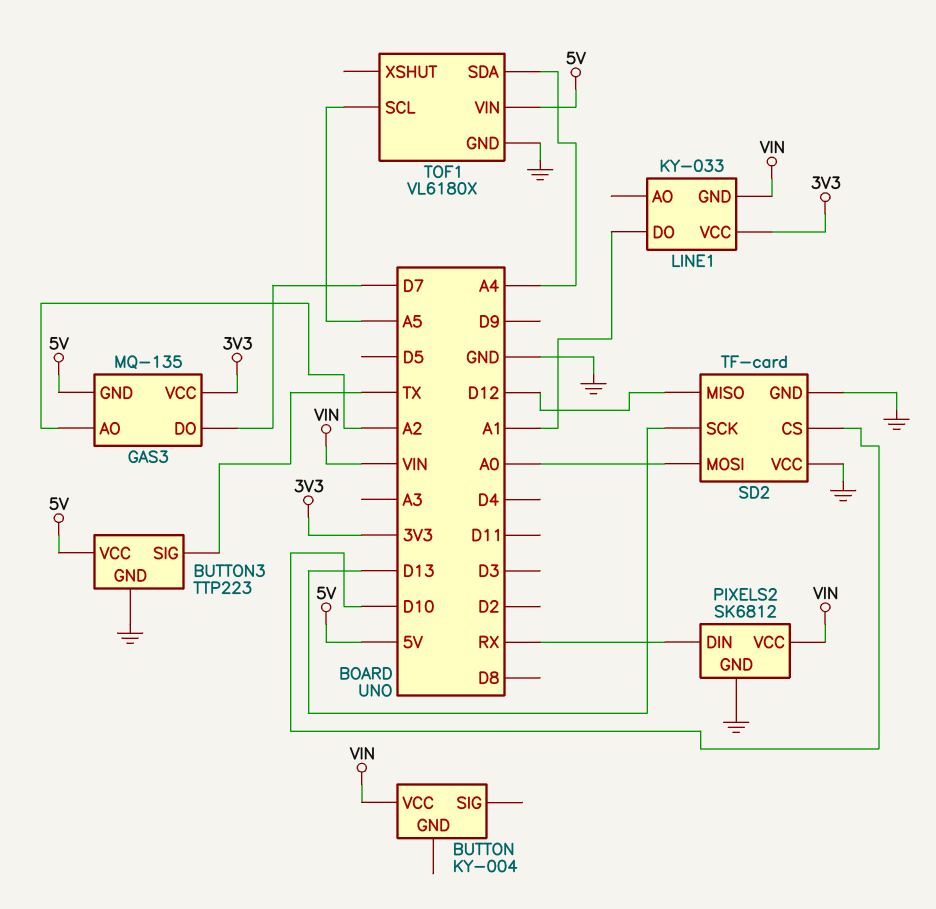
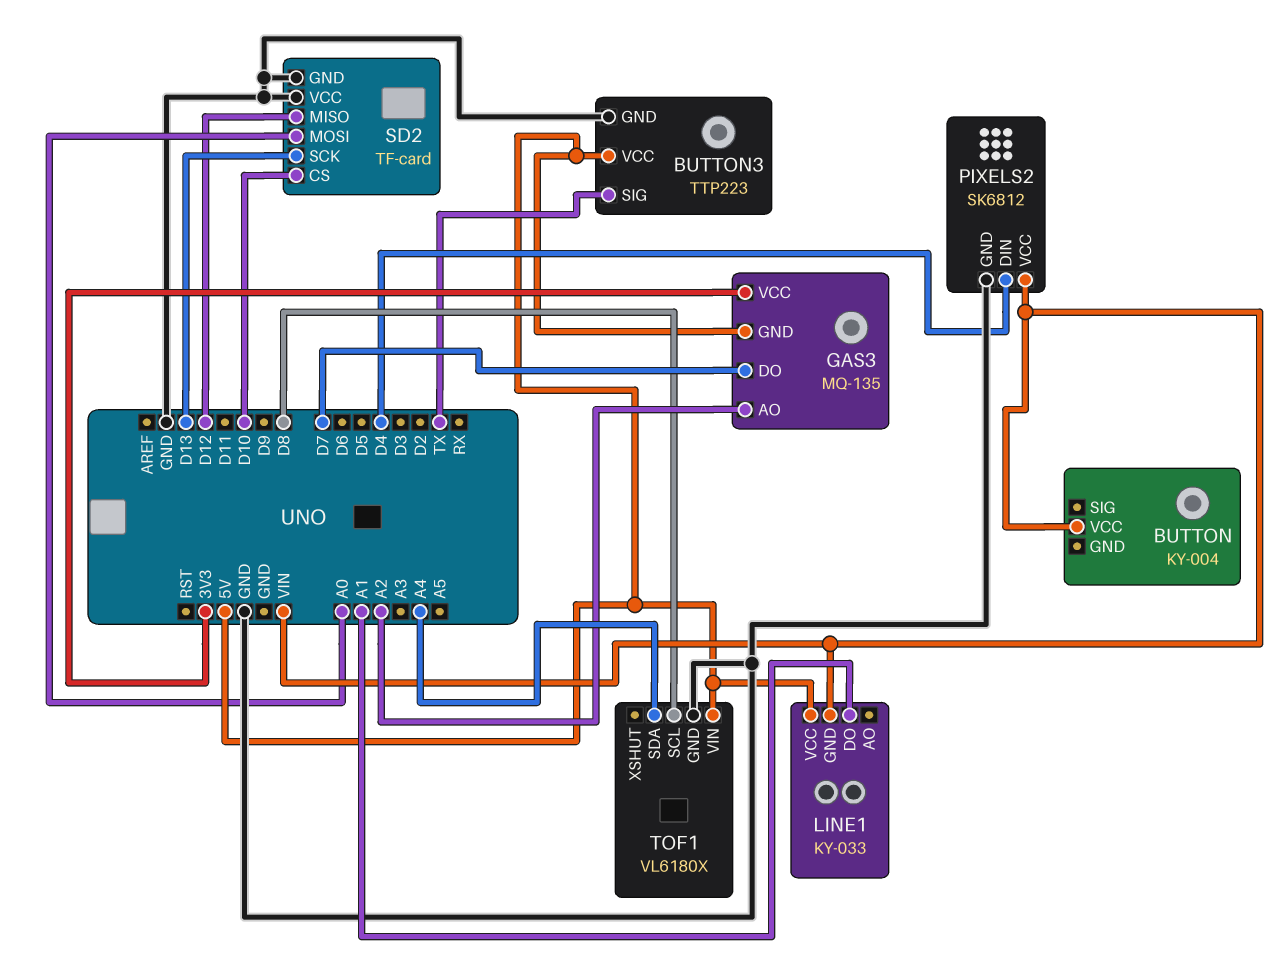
LINE1 pin VCC: 3V3 -> 5V
PIXELS2 pin DIN: RX -> D4
TOF1 pin SCL: A5 -> D8

